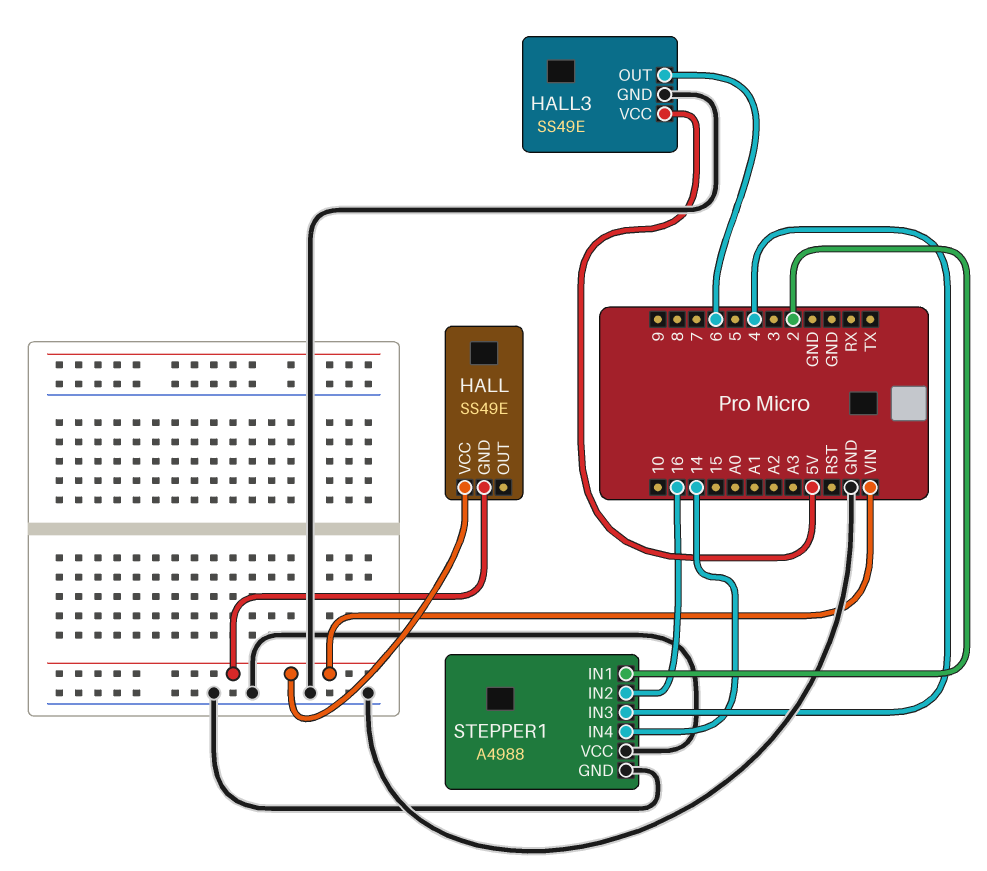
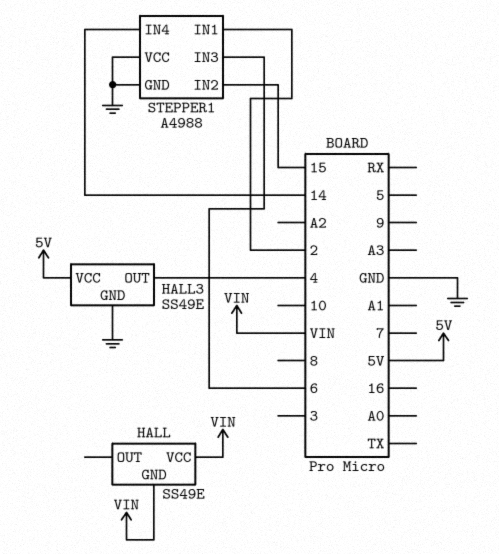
HALL3 pin OUT: 6 -> 4
STEPPER1 pin IN2: 16 -> 15
STEPPER1 pin IN3: 4 -> 6

